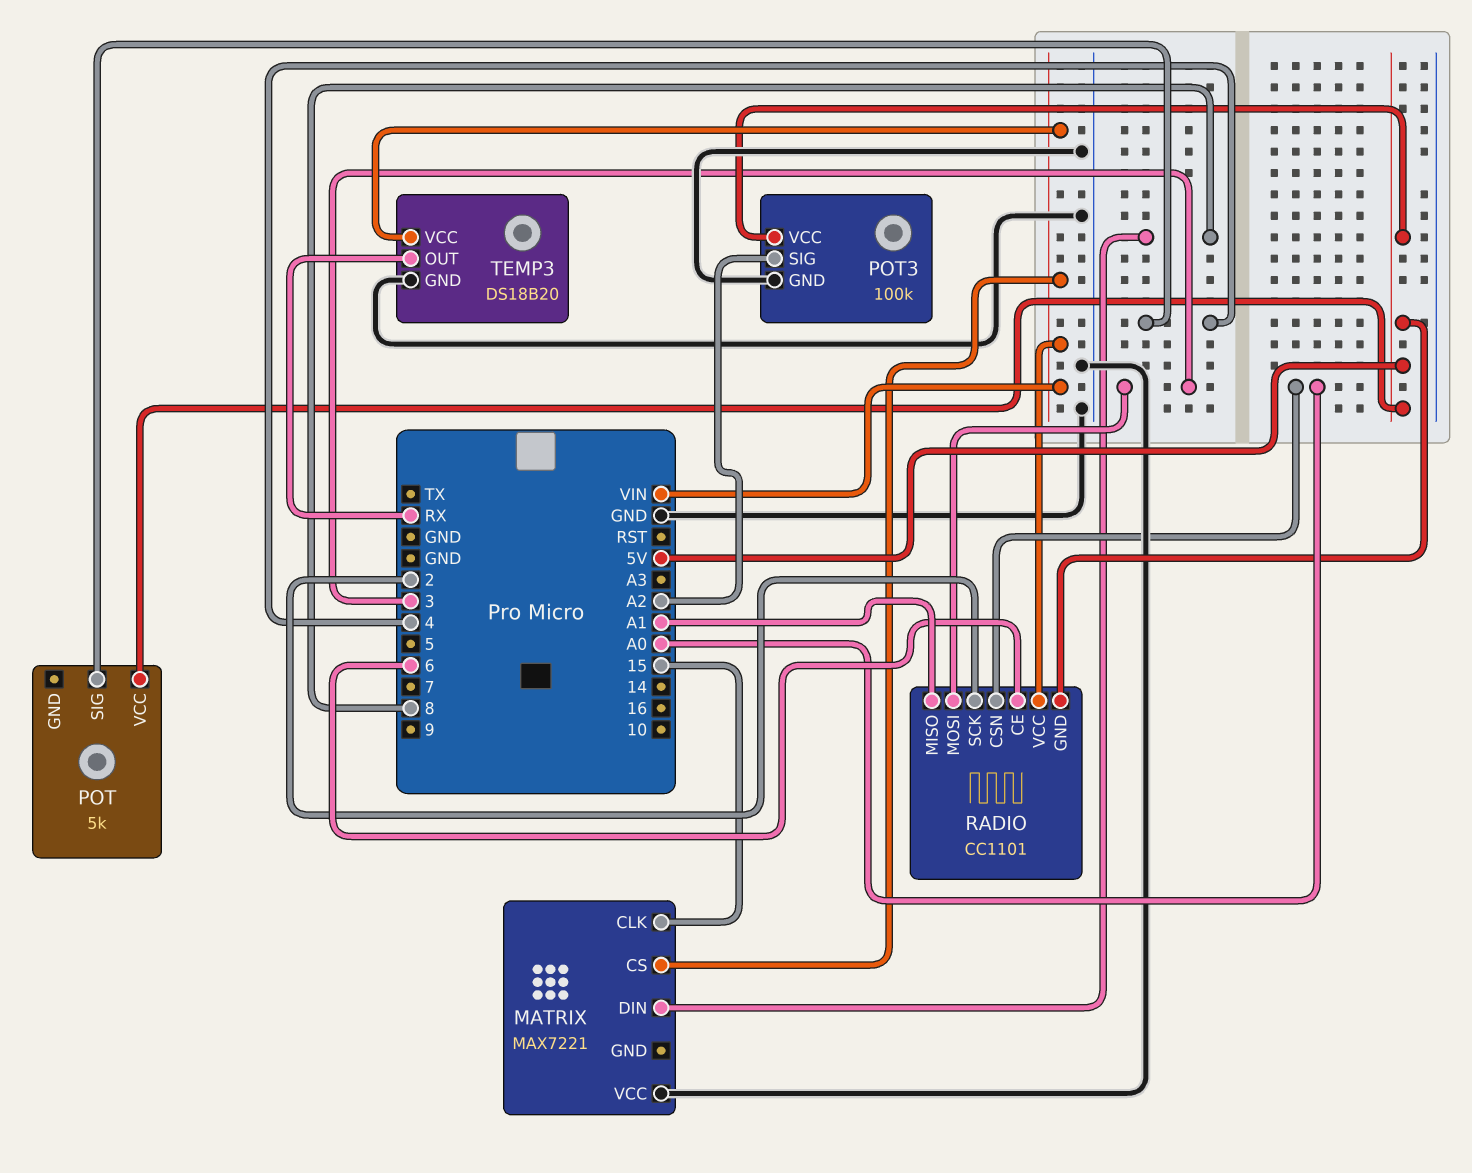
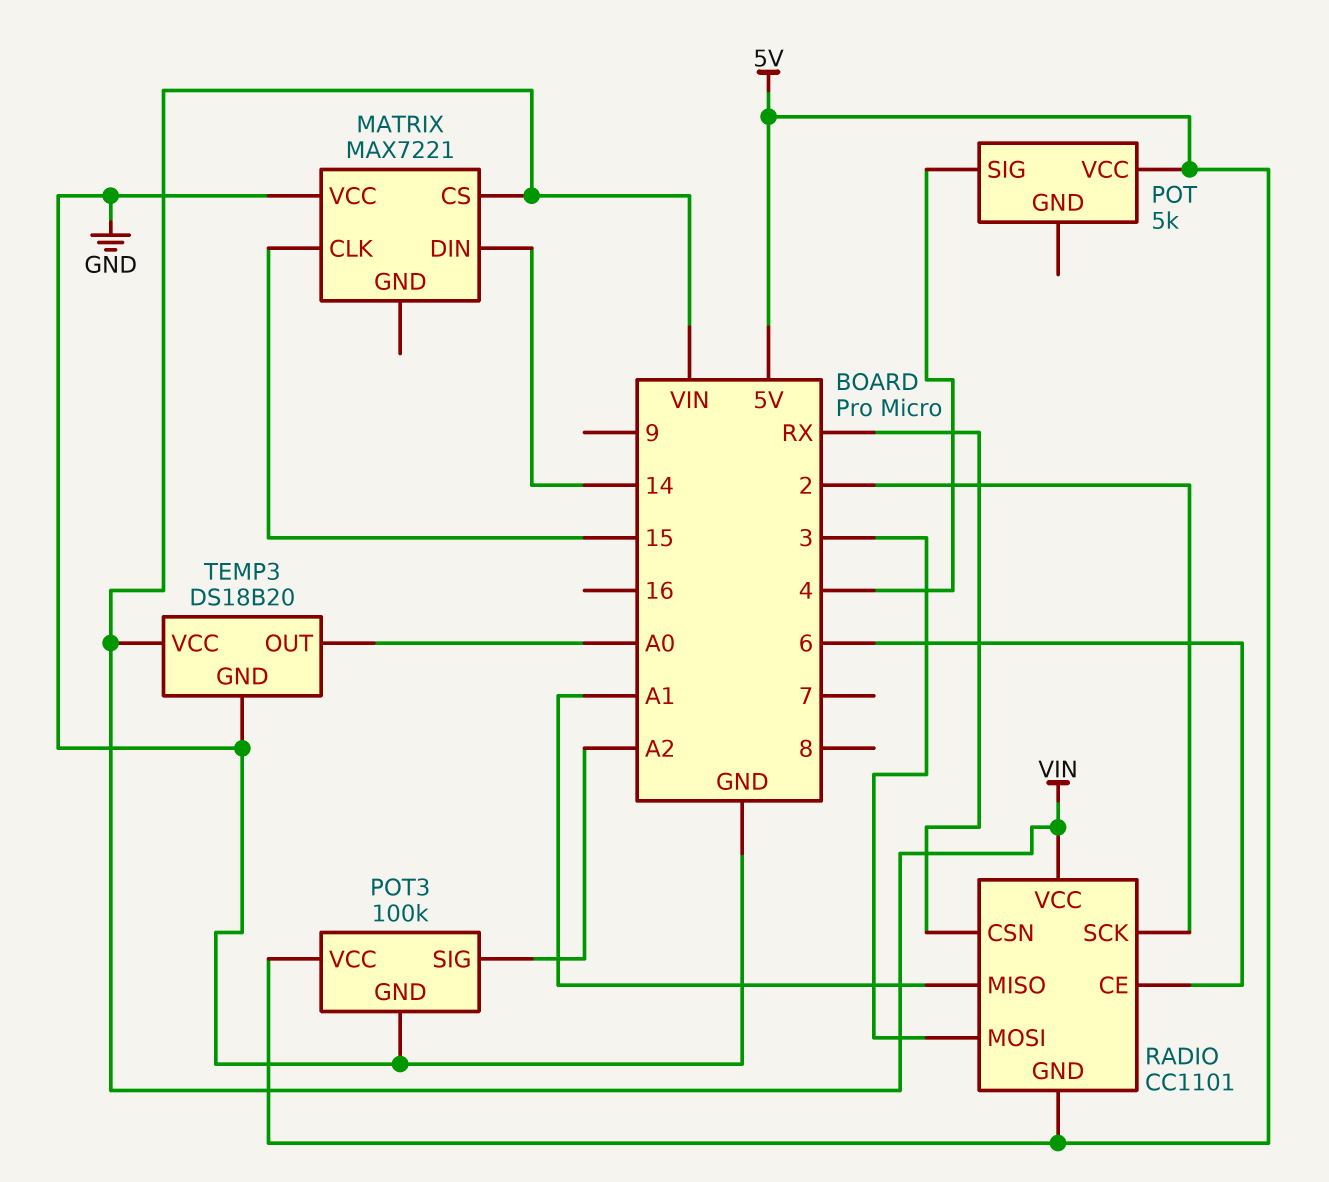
MATRIX pin DIN: 8 -> 14
RADIO pin CSN: A0 -> RX
TEMP3 pin OUT: RX -> A0

